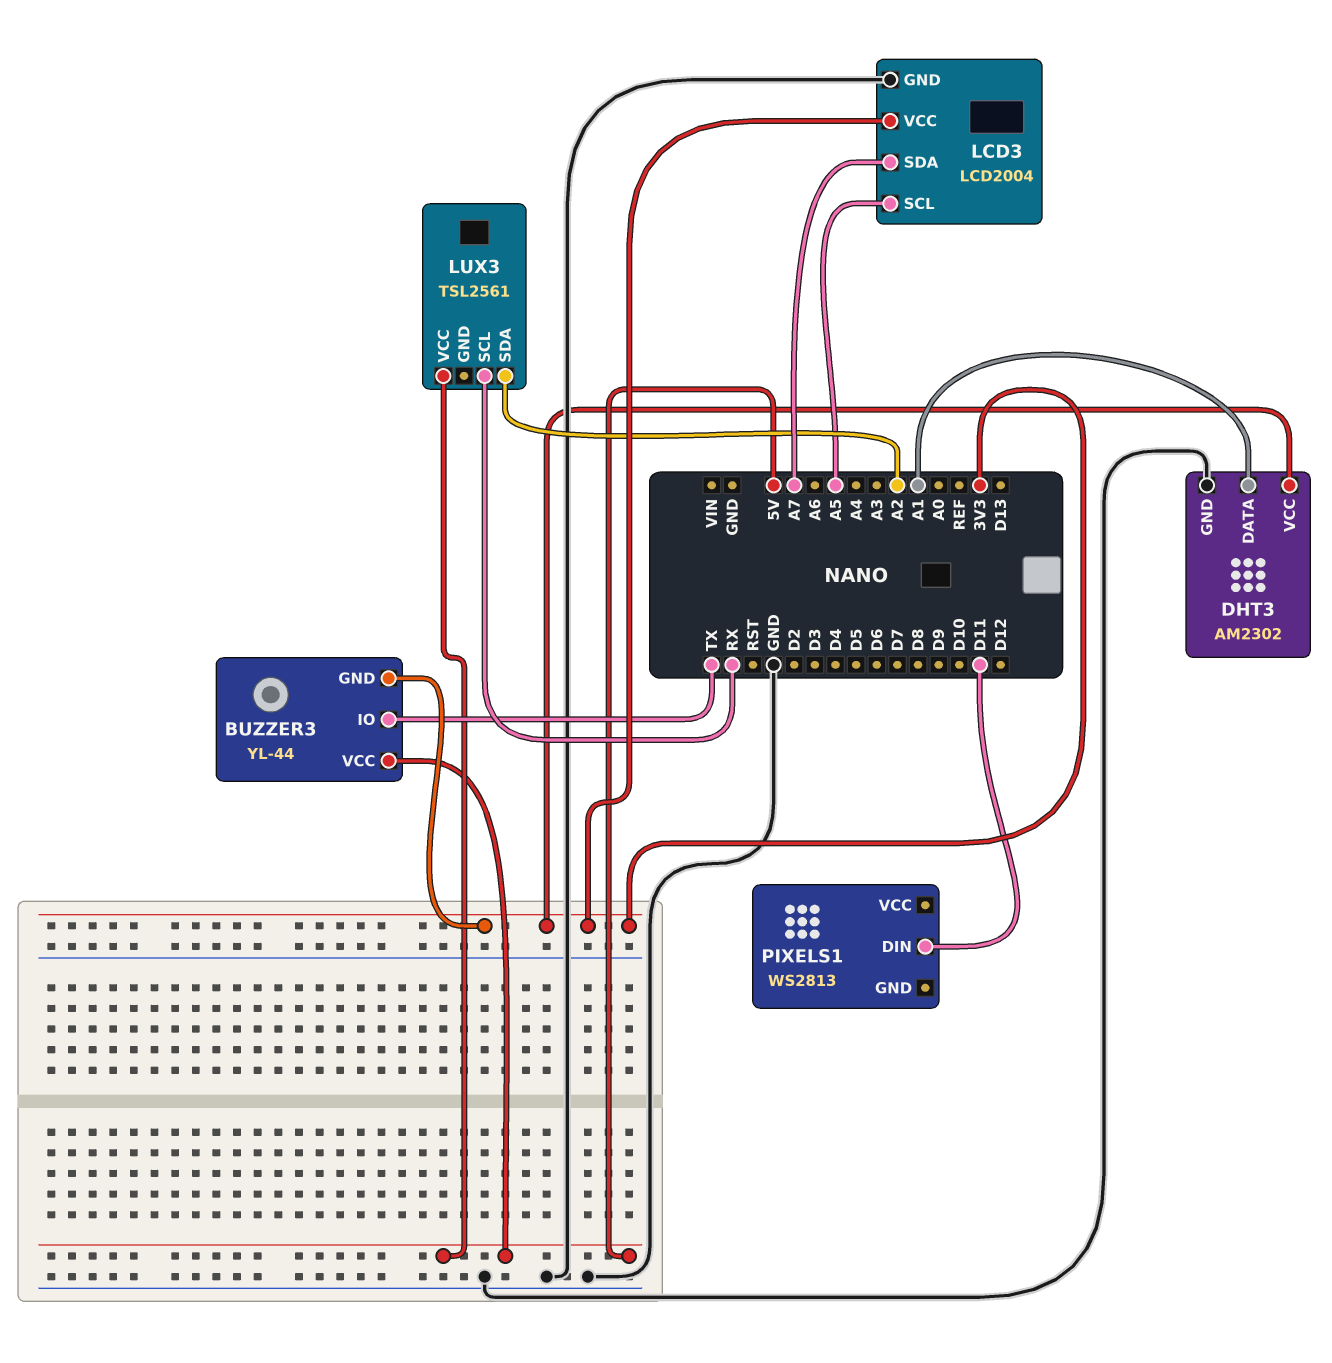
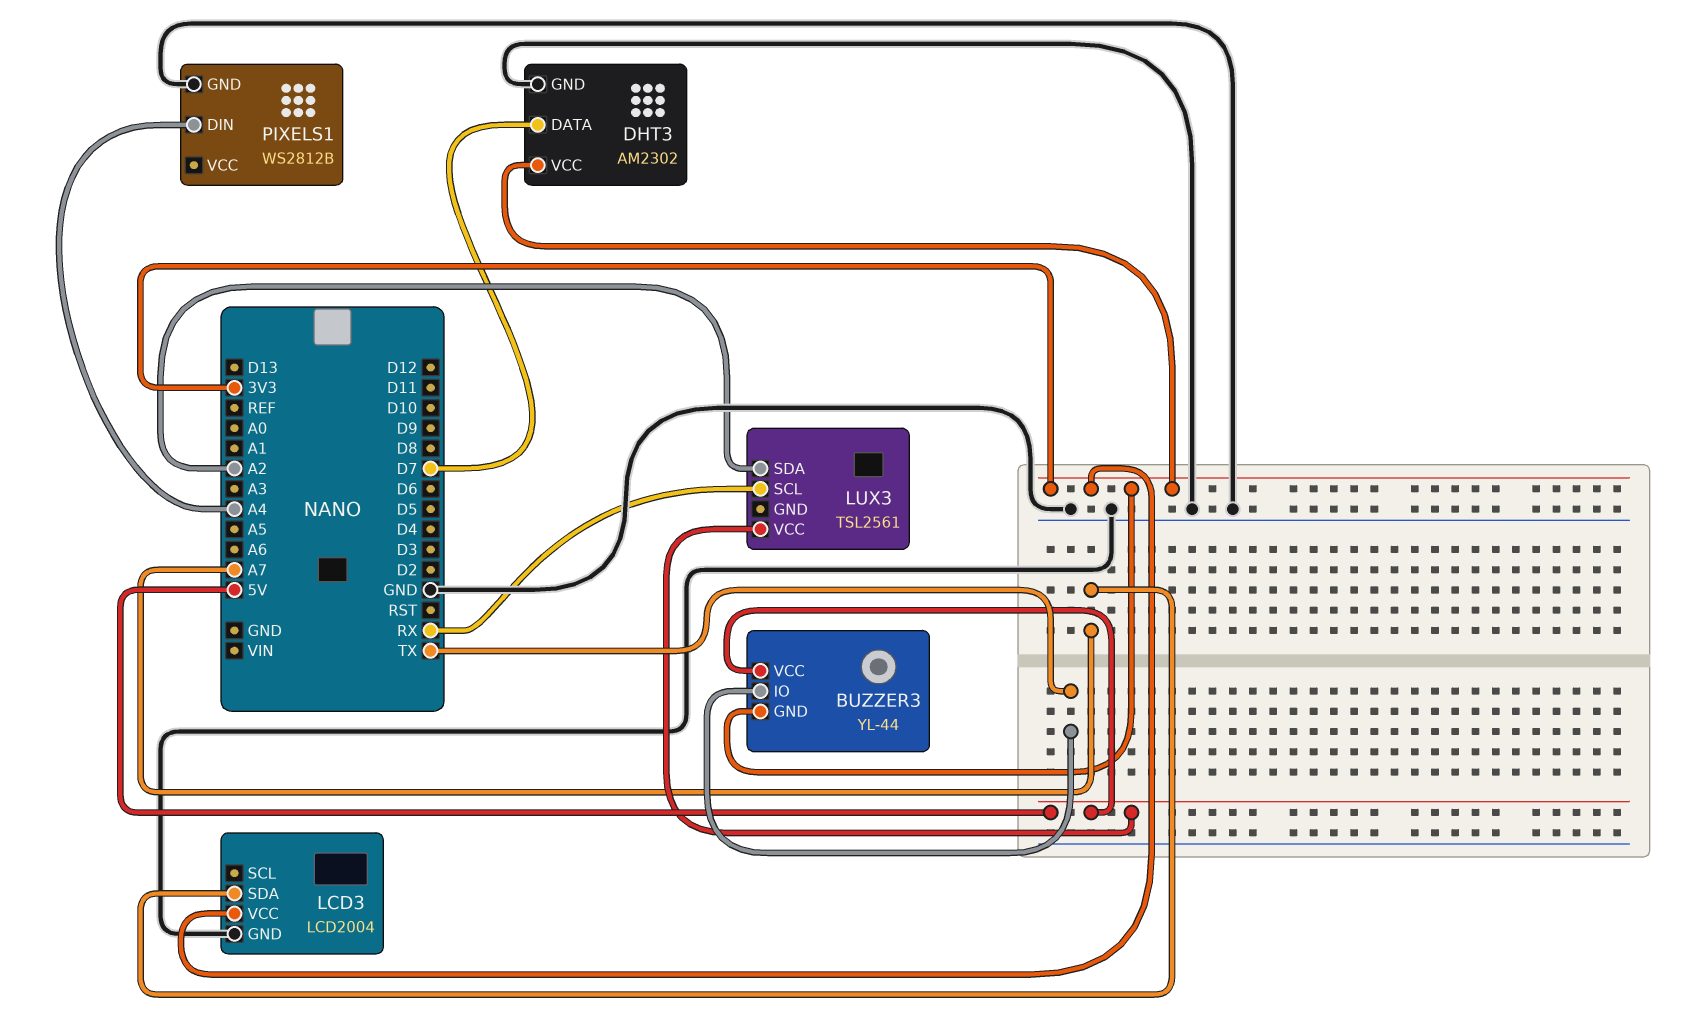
DHT3 pin DATA: A1 -> D7
LCD3 pin SCL: A5 -> none
PIXELS1: WS2813 -> WS2812B
PIXELS1 pin DIN: D11 -> A4
PIXELS1 pin GND: none -> GND

